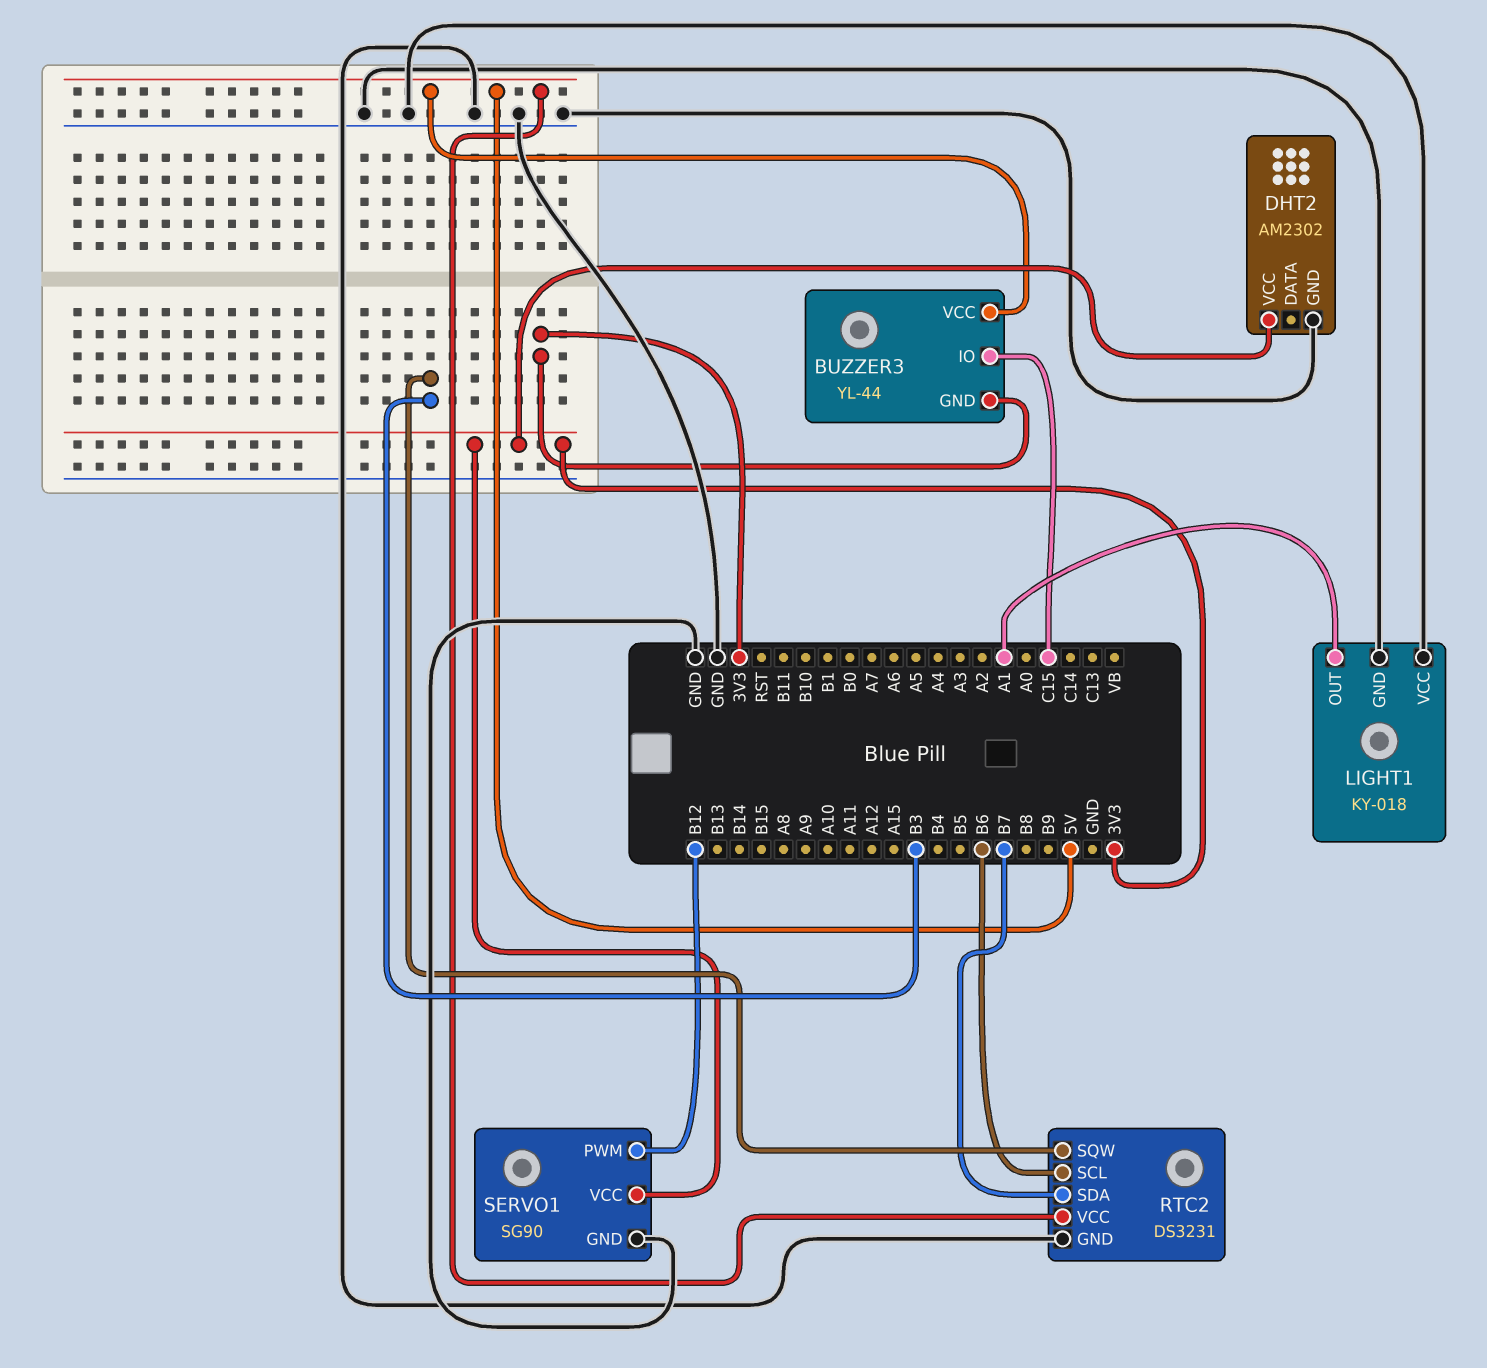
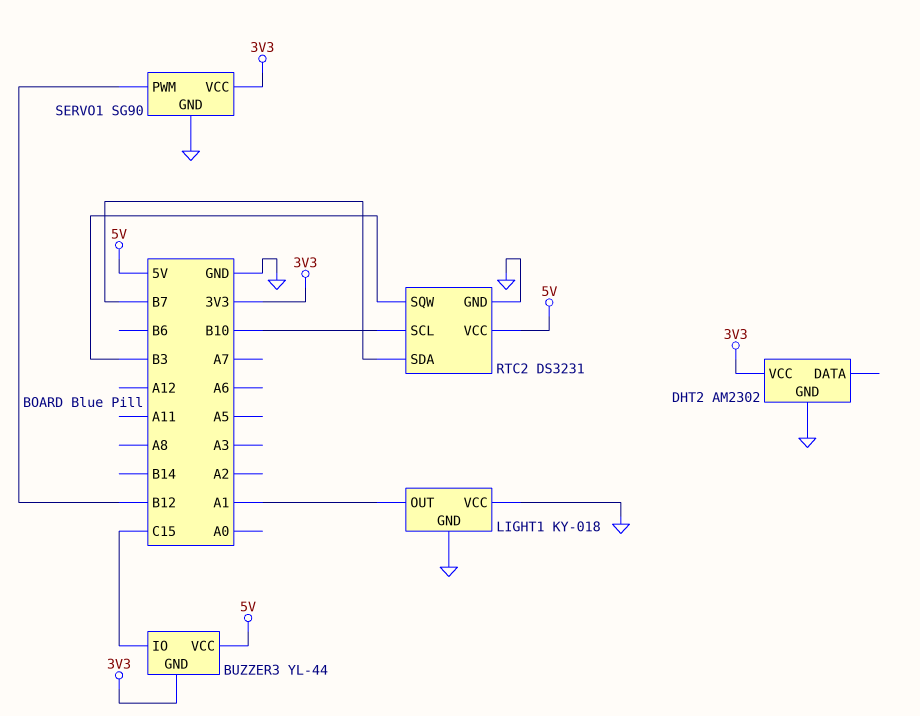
RTC2 pin SCL: B6 -> B10

